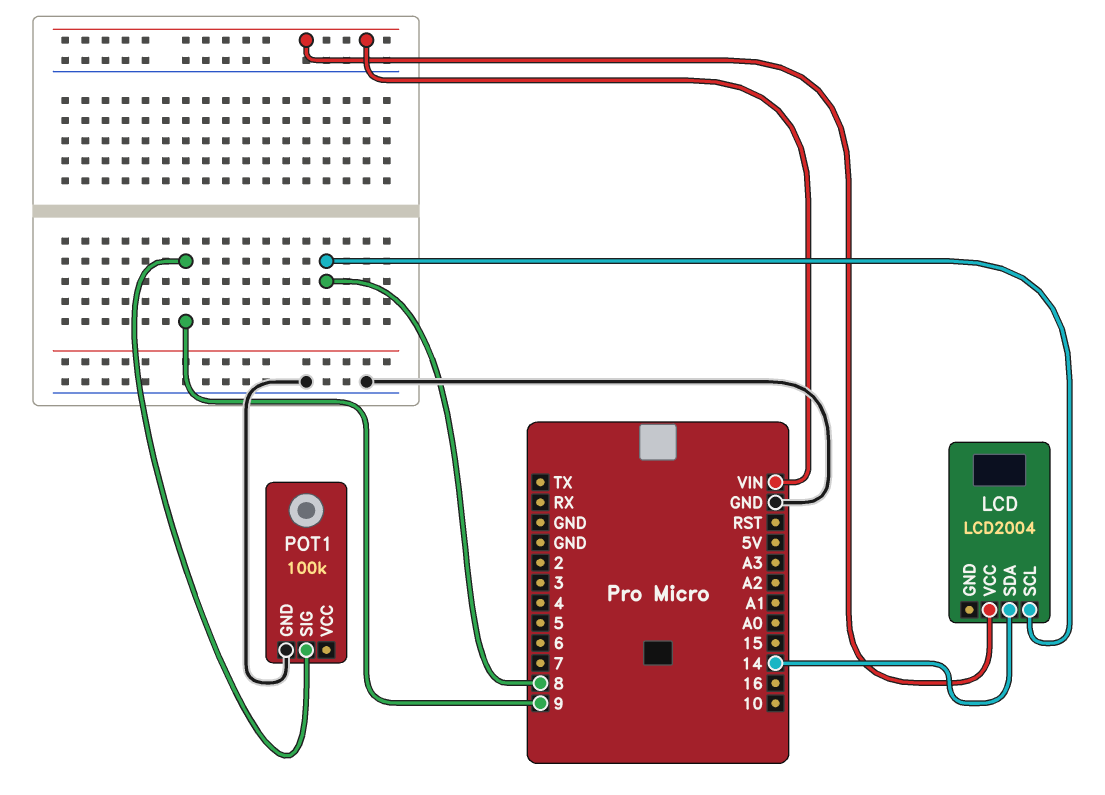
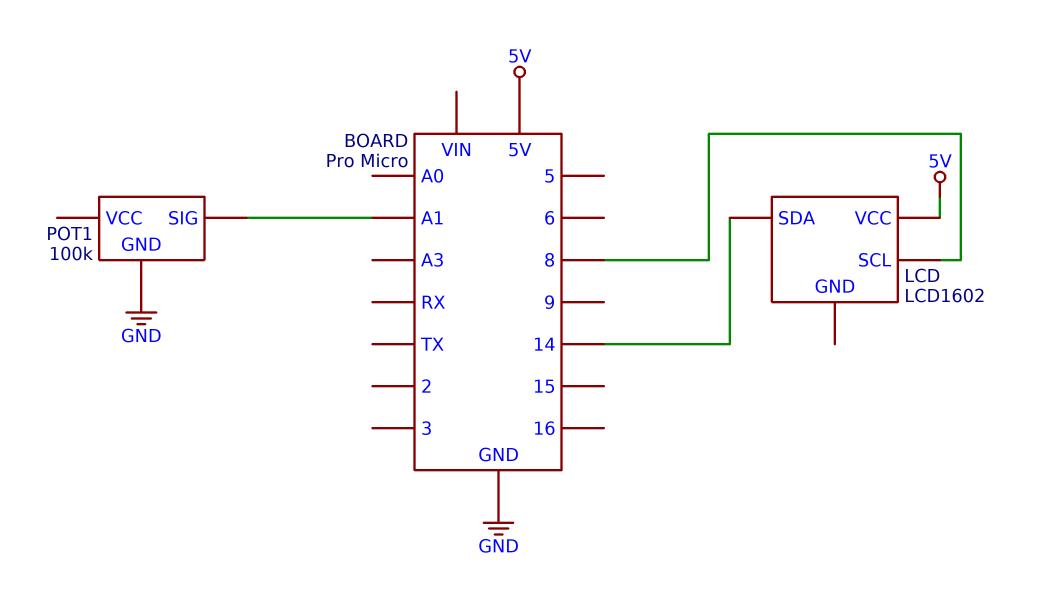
LCD: LCD2004 -> LCD1602
LCD pin VCC: VIN -> 5V
POT1 pin SIG: 9 -> A1

